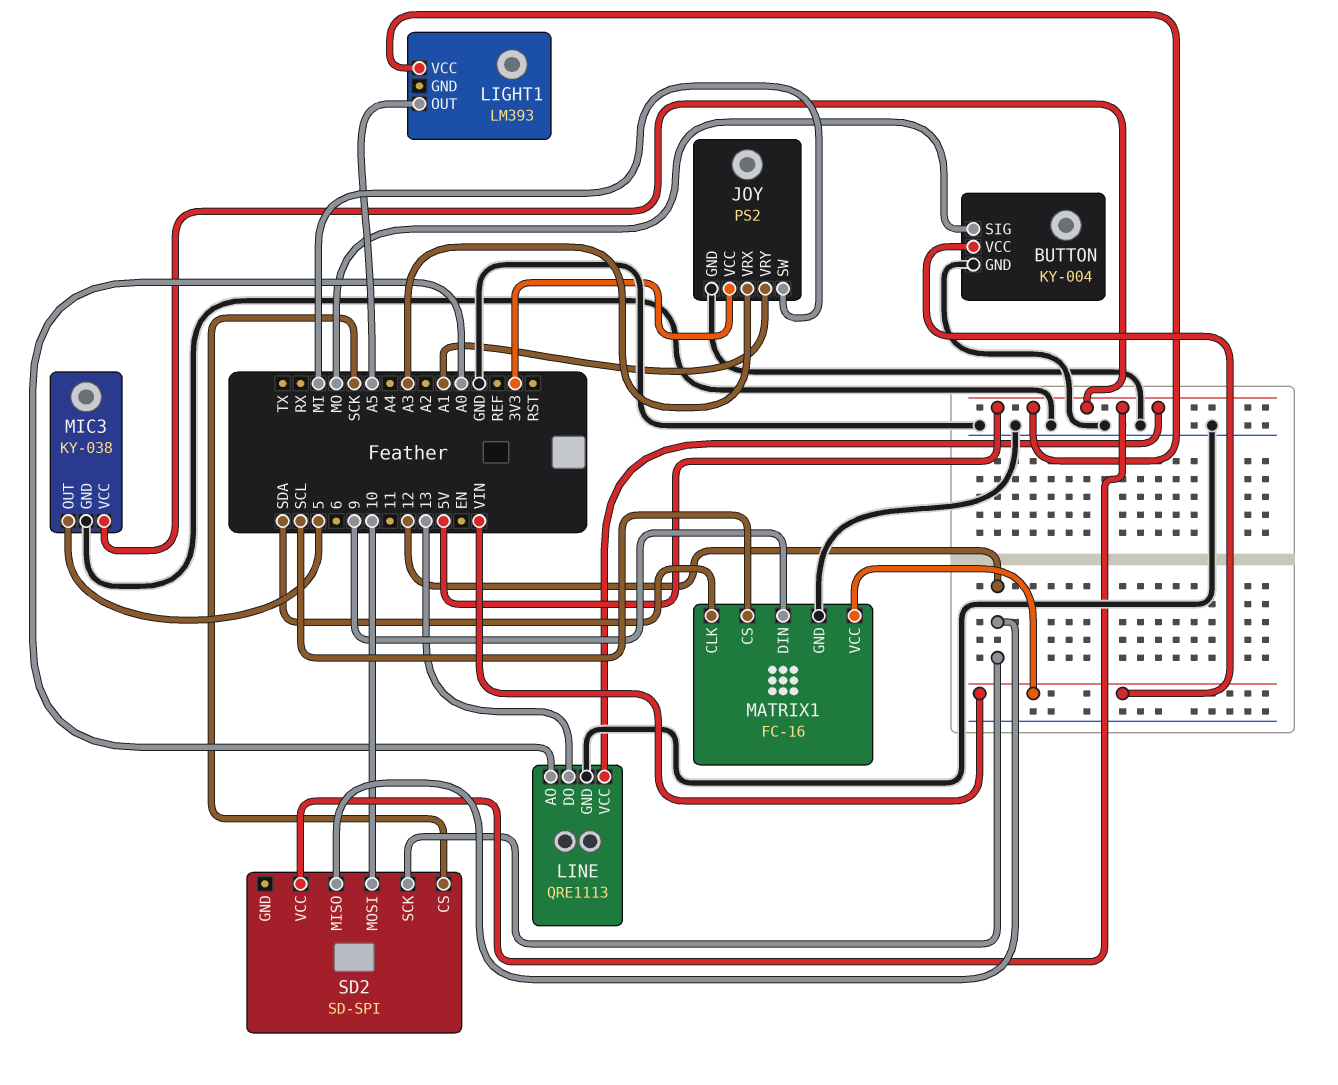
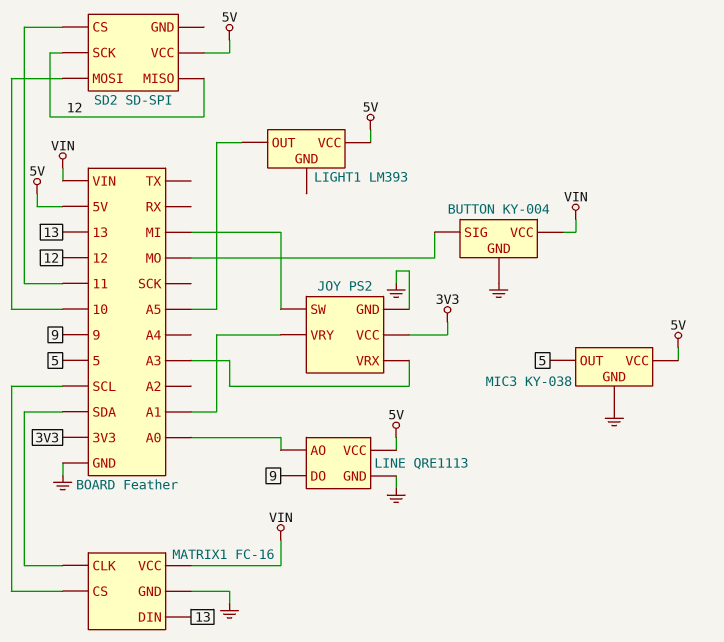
LINE pin DO: 13 -> 9
MATRIX1 pin DIN: 9 -> 13
SD2 pin CS: SCK -> 11

